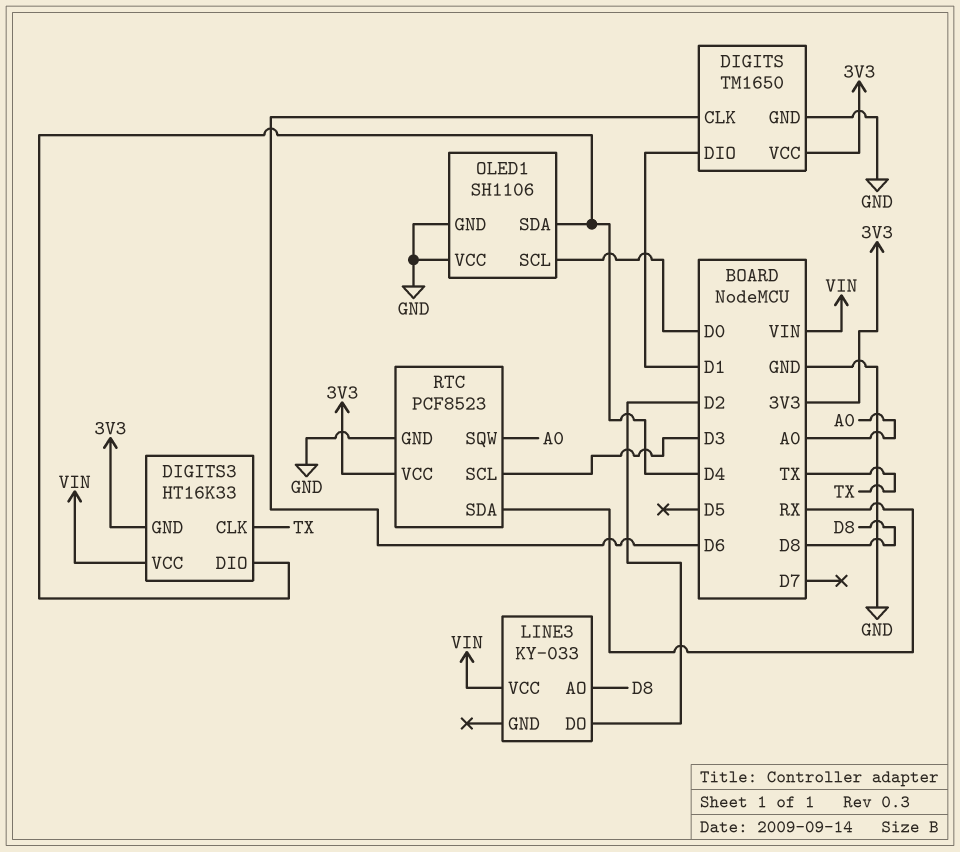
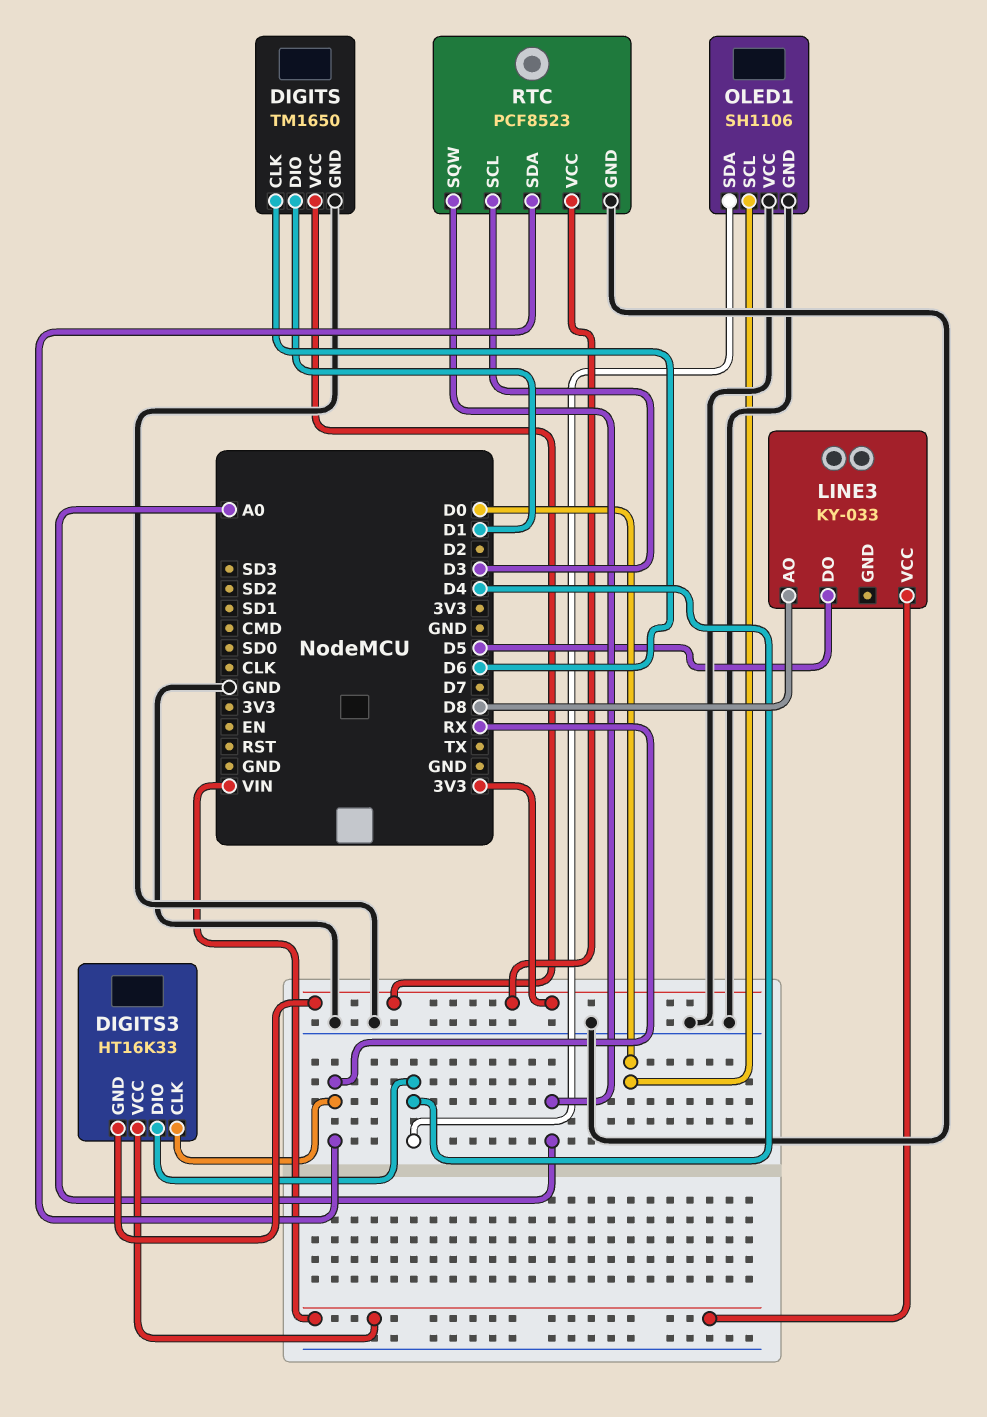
DIGITS3 pin CLK: TX -> RX
LINE3 pin DO: D2 -> D5

